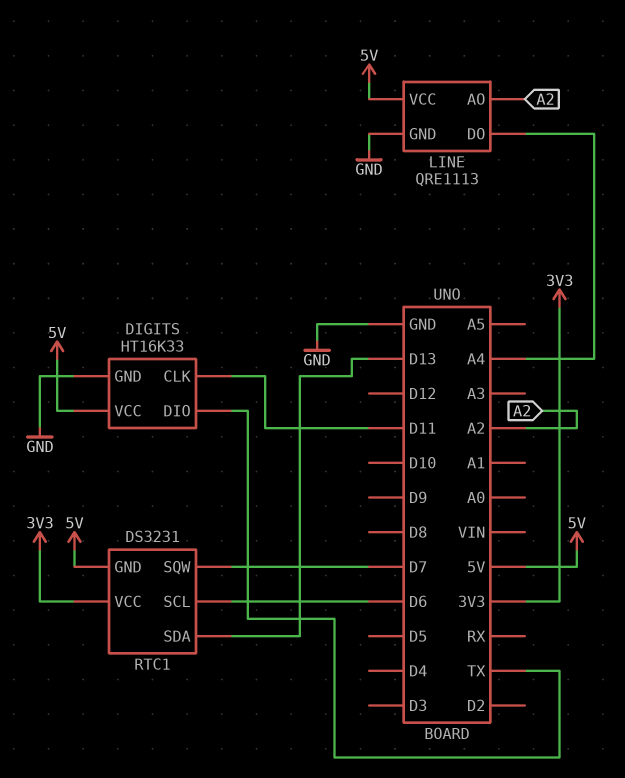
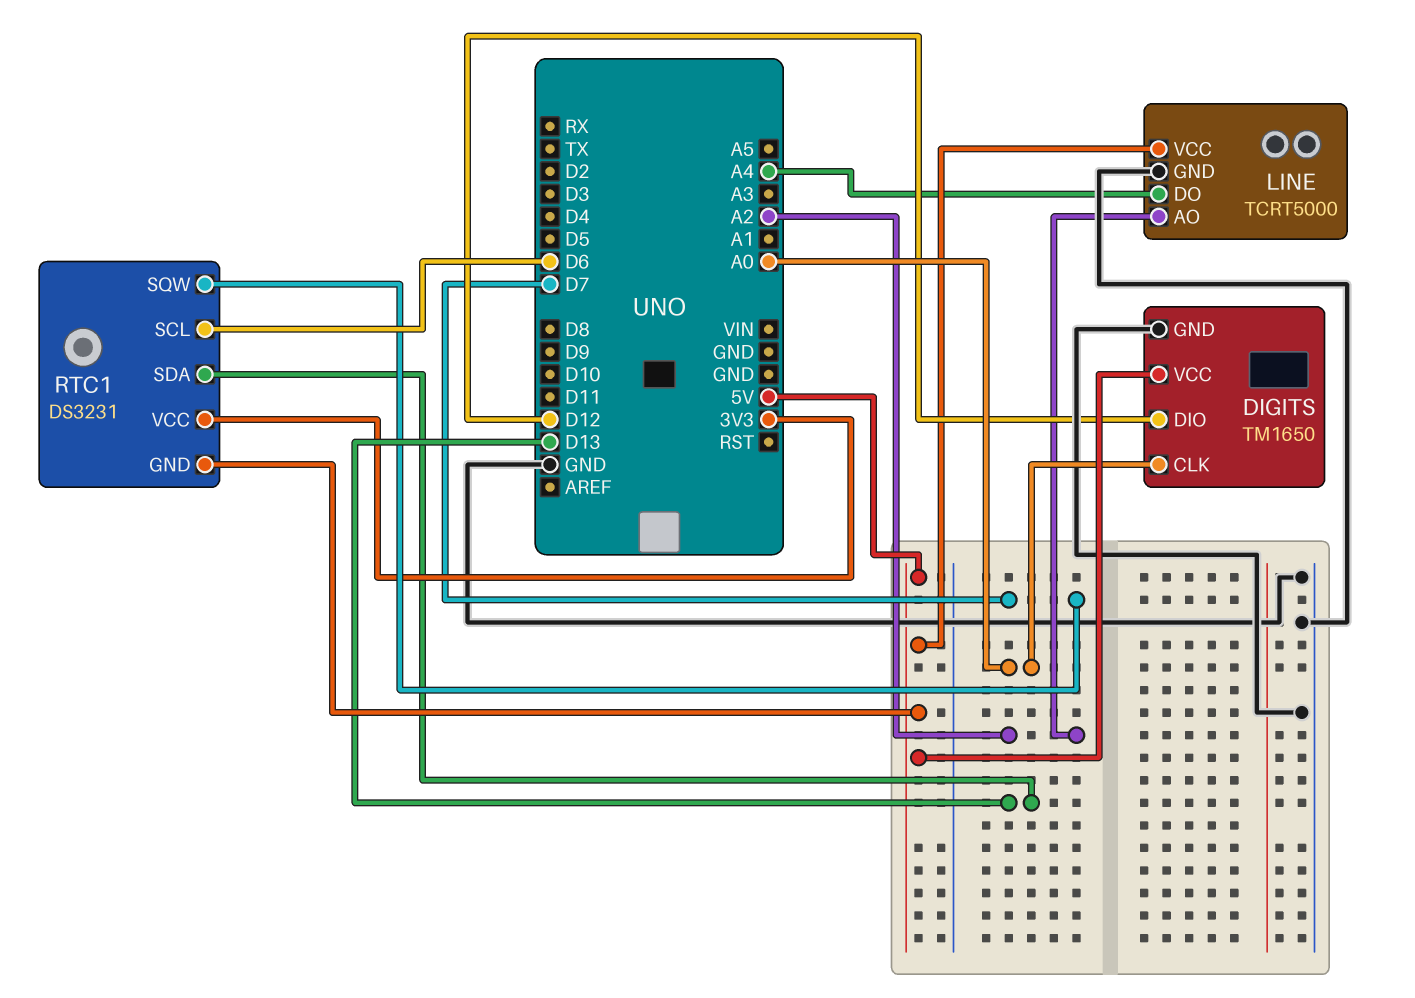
DIGITS: HT16K33 -> TM1650
DIGITS pin CLK: D11 -> A0
DIGITS pin DIO: TX -> D12
LINE: QRE1113 -> TCRT5000

